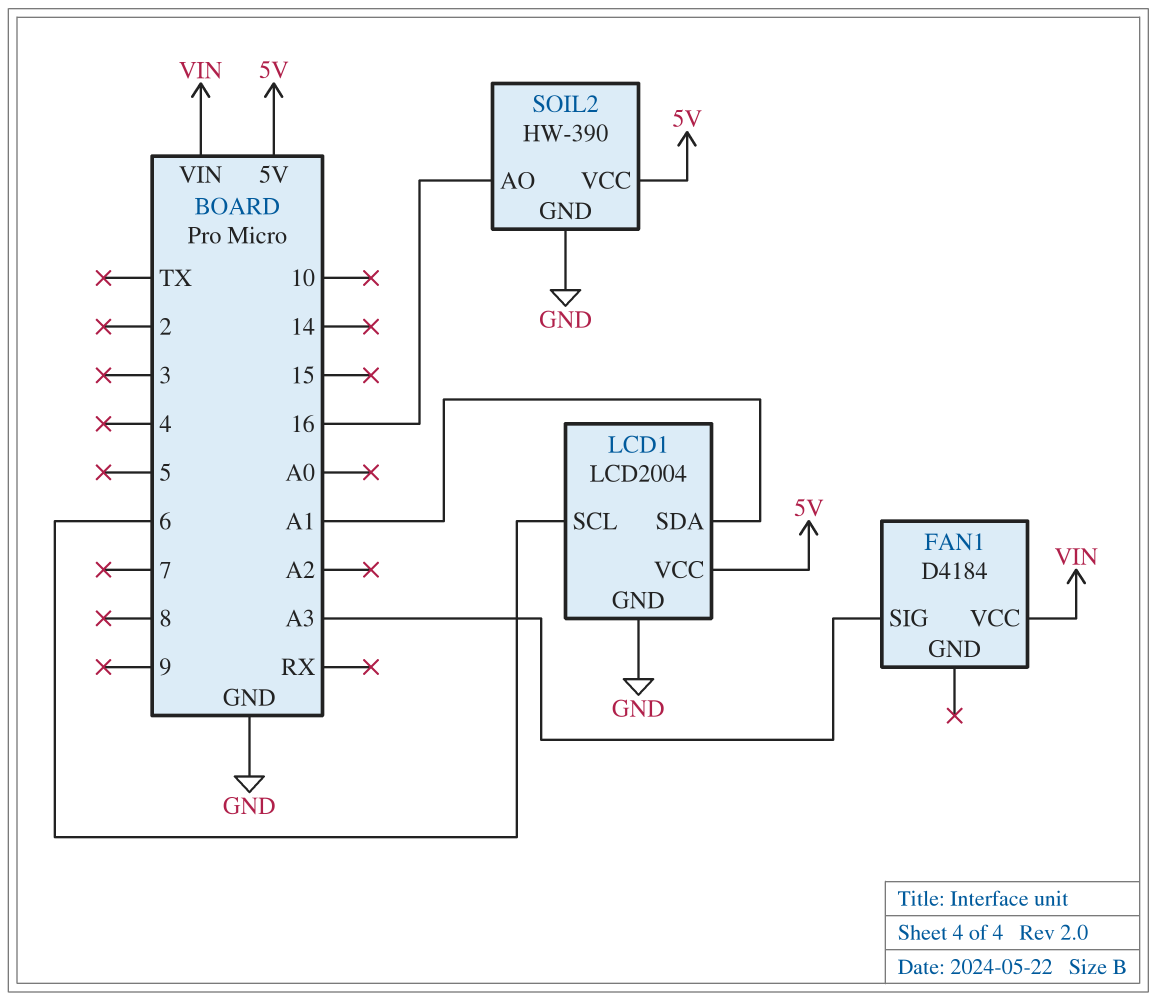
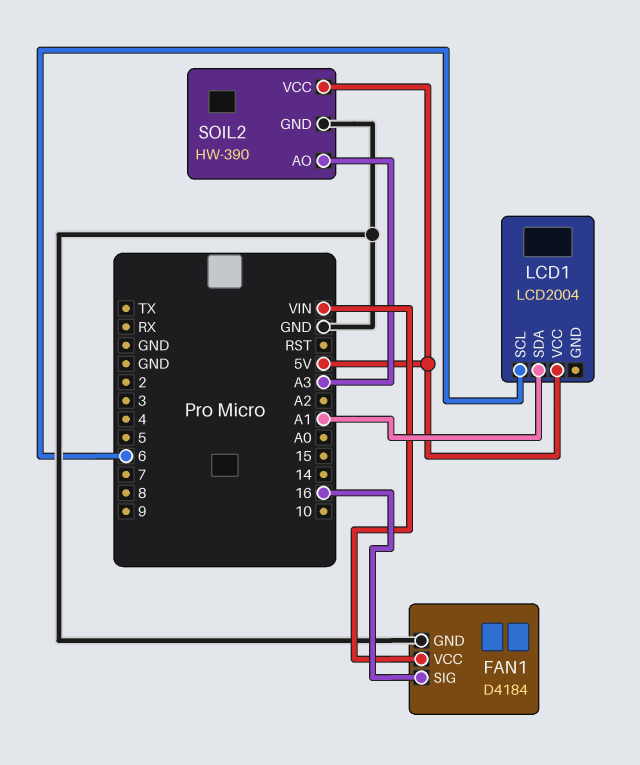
FAN1 pin GND: none -> GND
FAN1 pin SIG: A3 -> 16
LCD1 pin GND: GND -> none
SOIL2 pin AO: 16 -> A3

